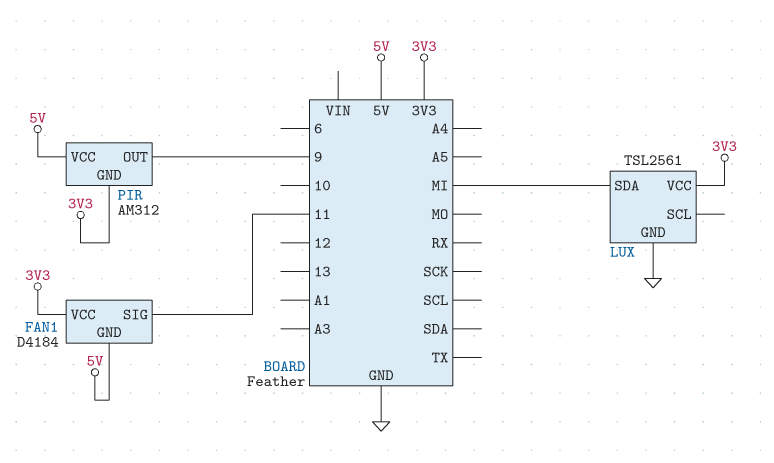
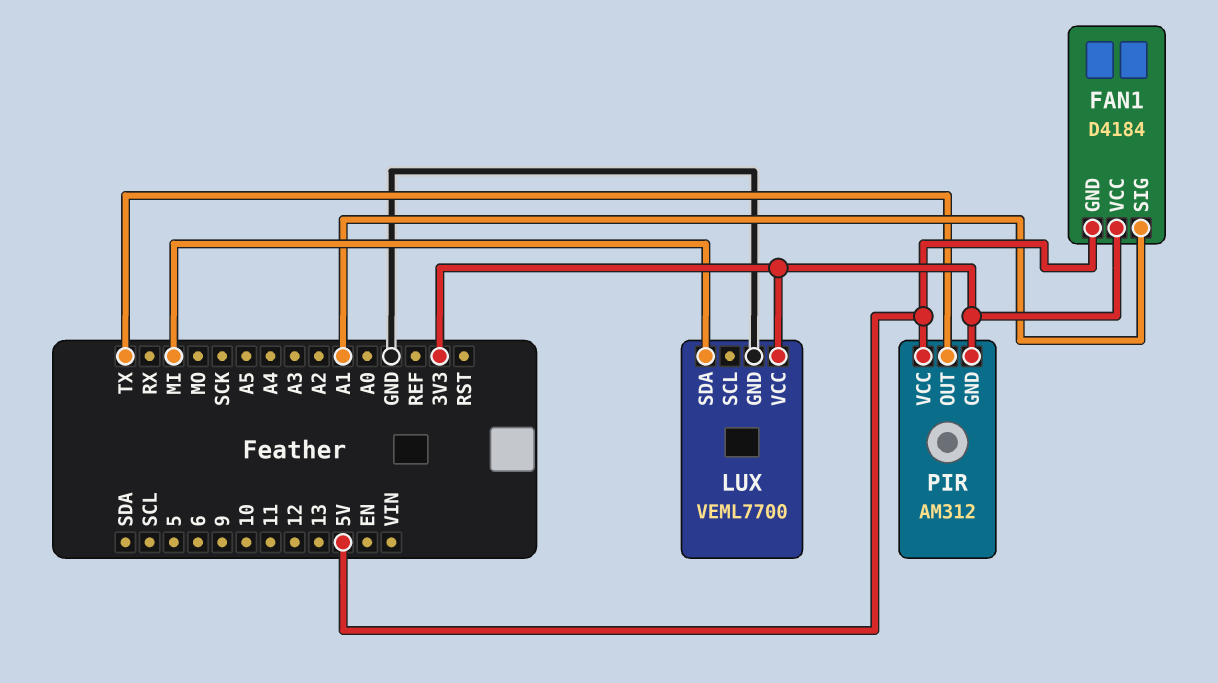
FAN1 pin SIG: 11 -> A1
LUX: TSL2561 -> VEML7700
PIR pin OUT: 9 -> TX

